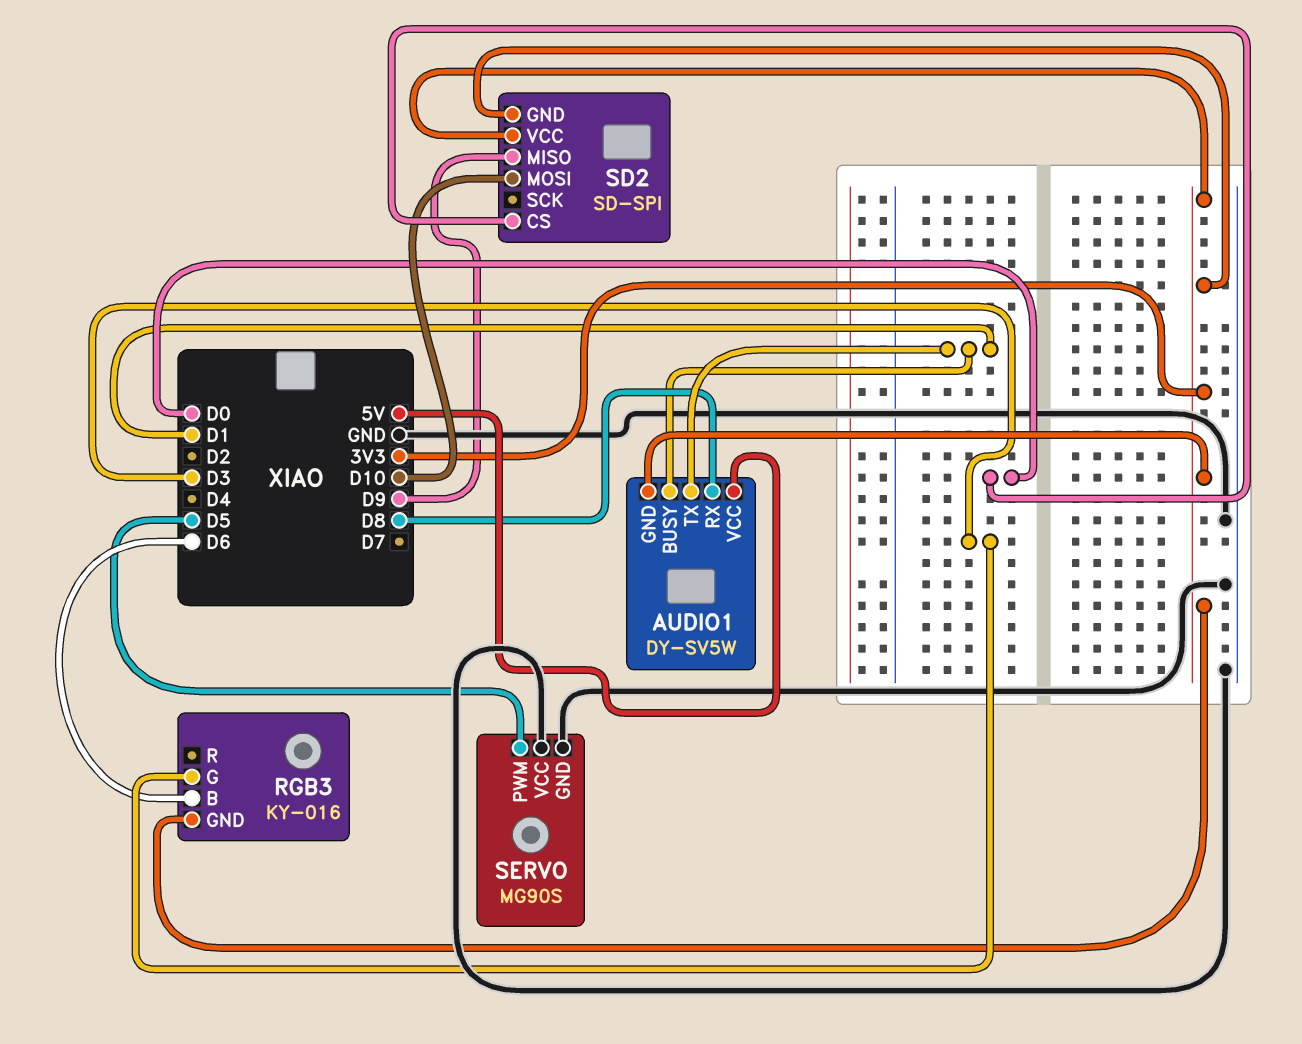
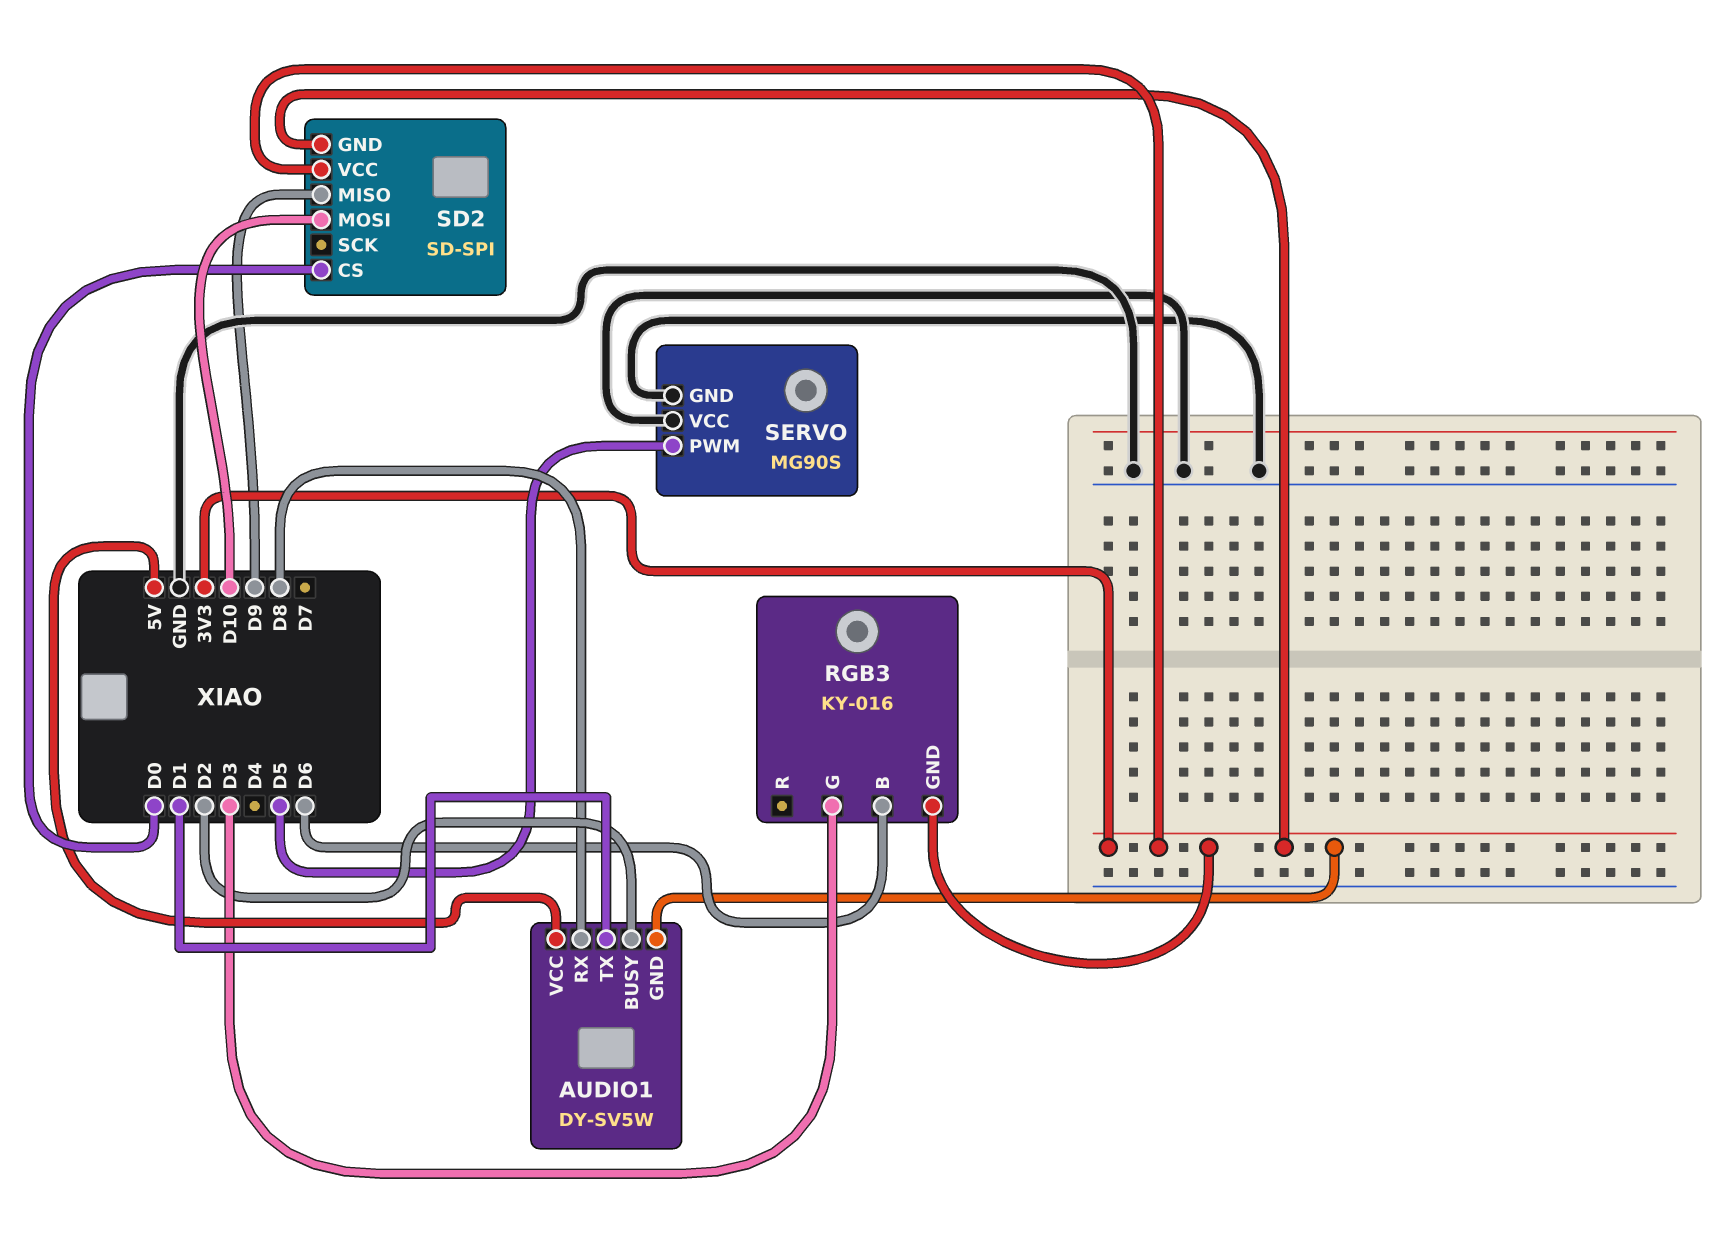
AUDIO1 pin BUSY: D1 -> D2

